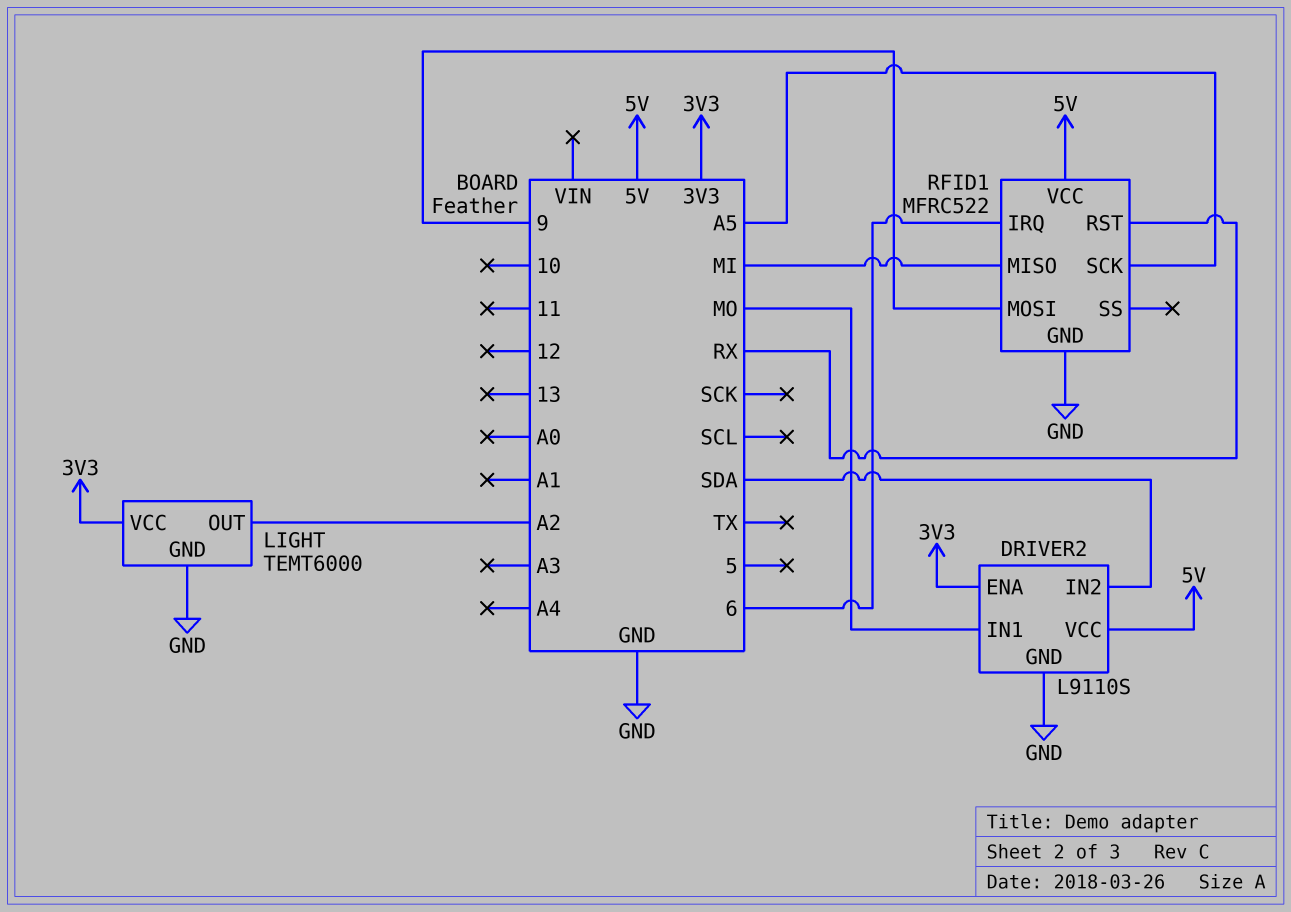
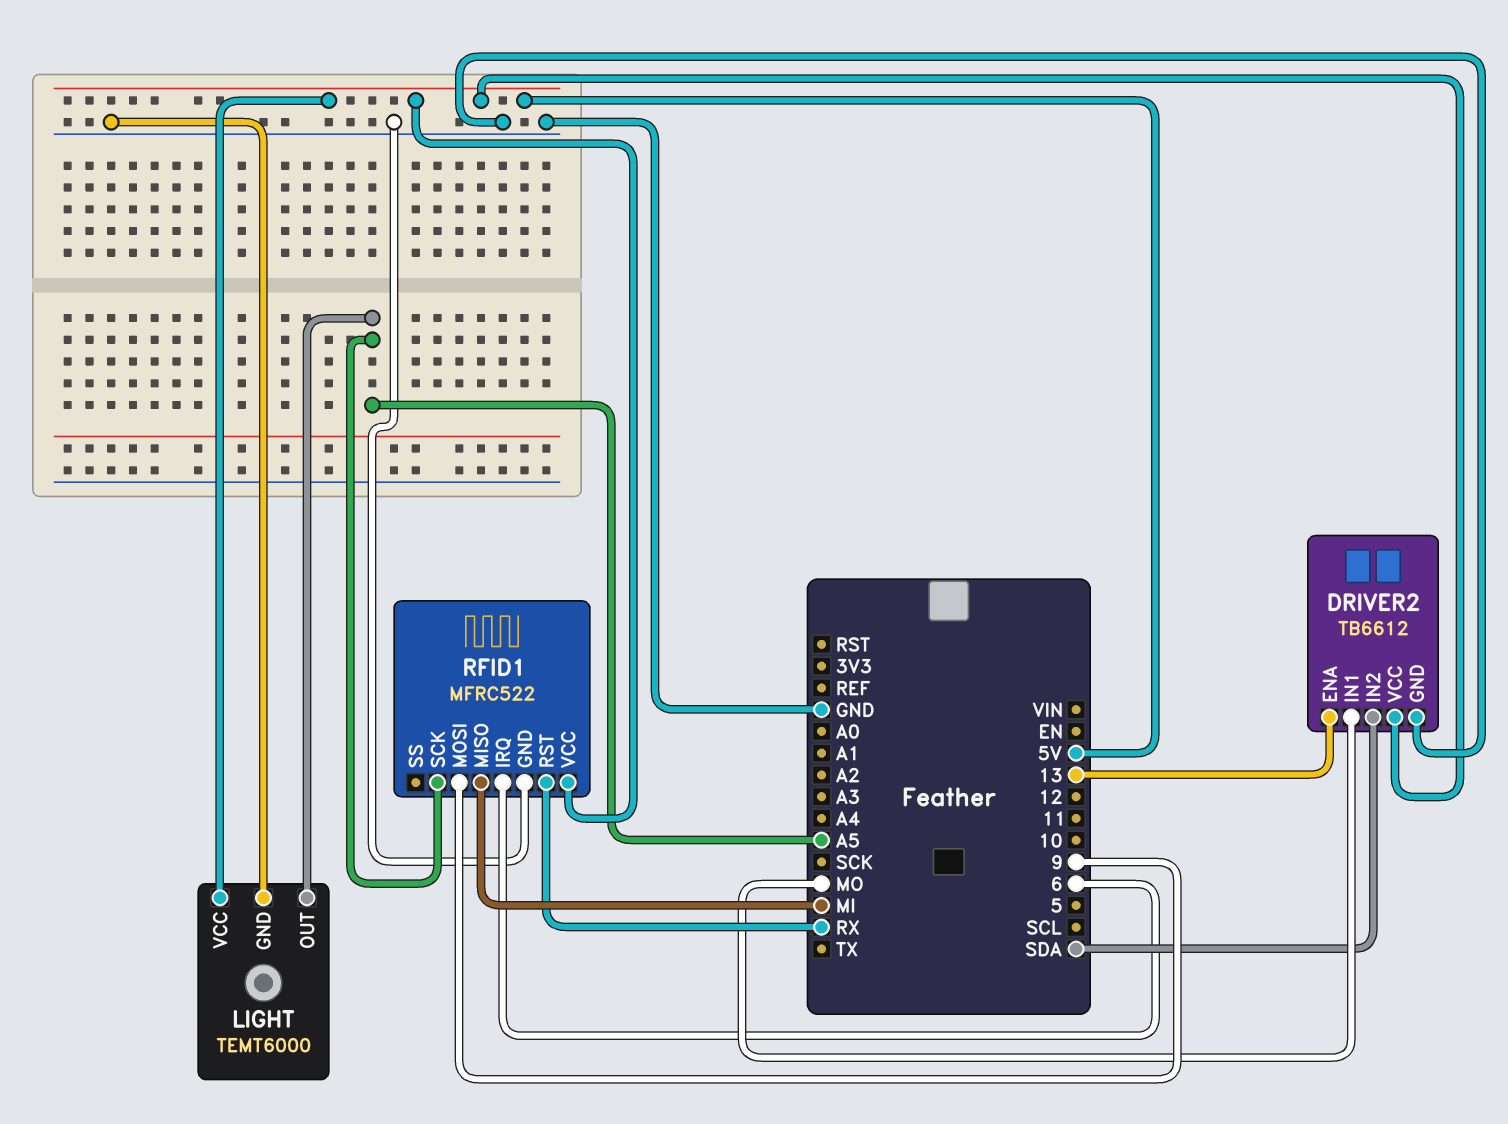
DRIVER2: L9110S -> TB6612
DRIVER2 pin ENA: 3V3 -> 13
LIGHT pin OUT: A2 -> A5
LIGHT pin VCC: 3V3 -> 5V

